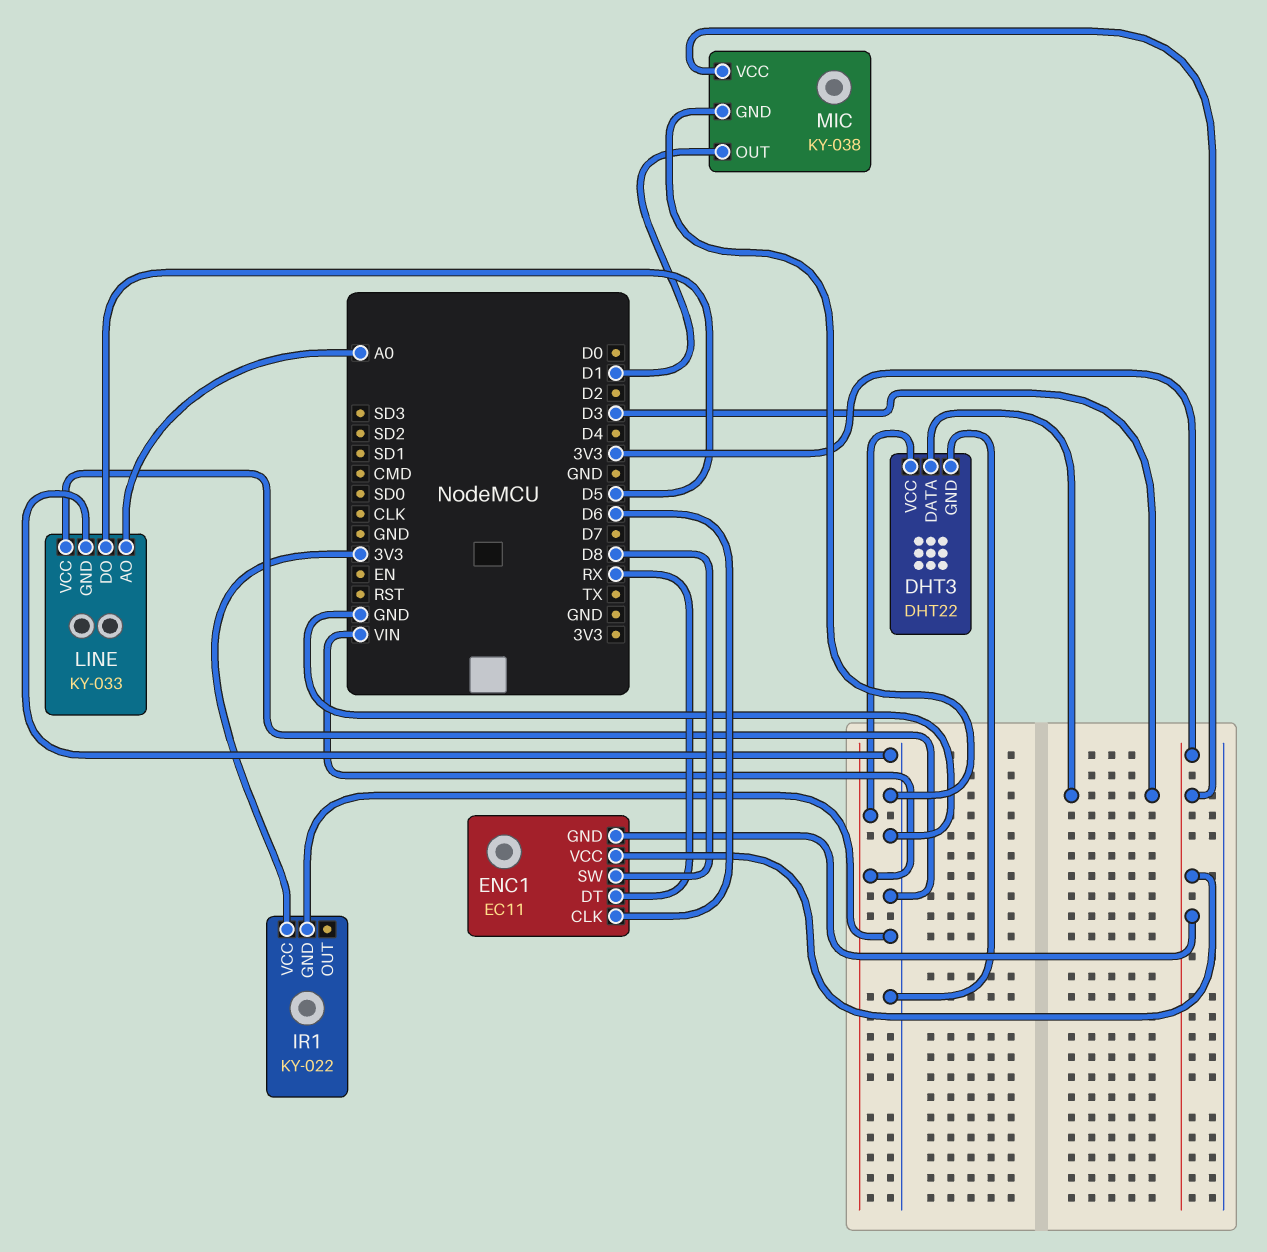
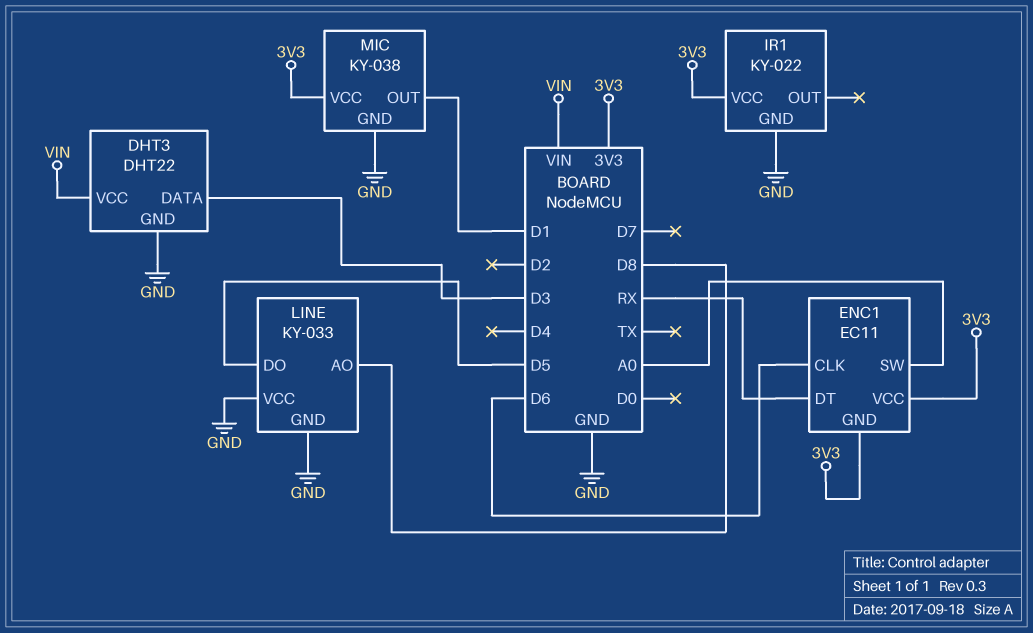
ENC1 pin SW: D8 -> A0
LINE pin AO: A0 -> D8

